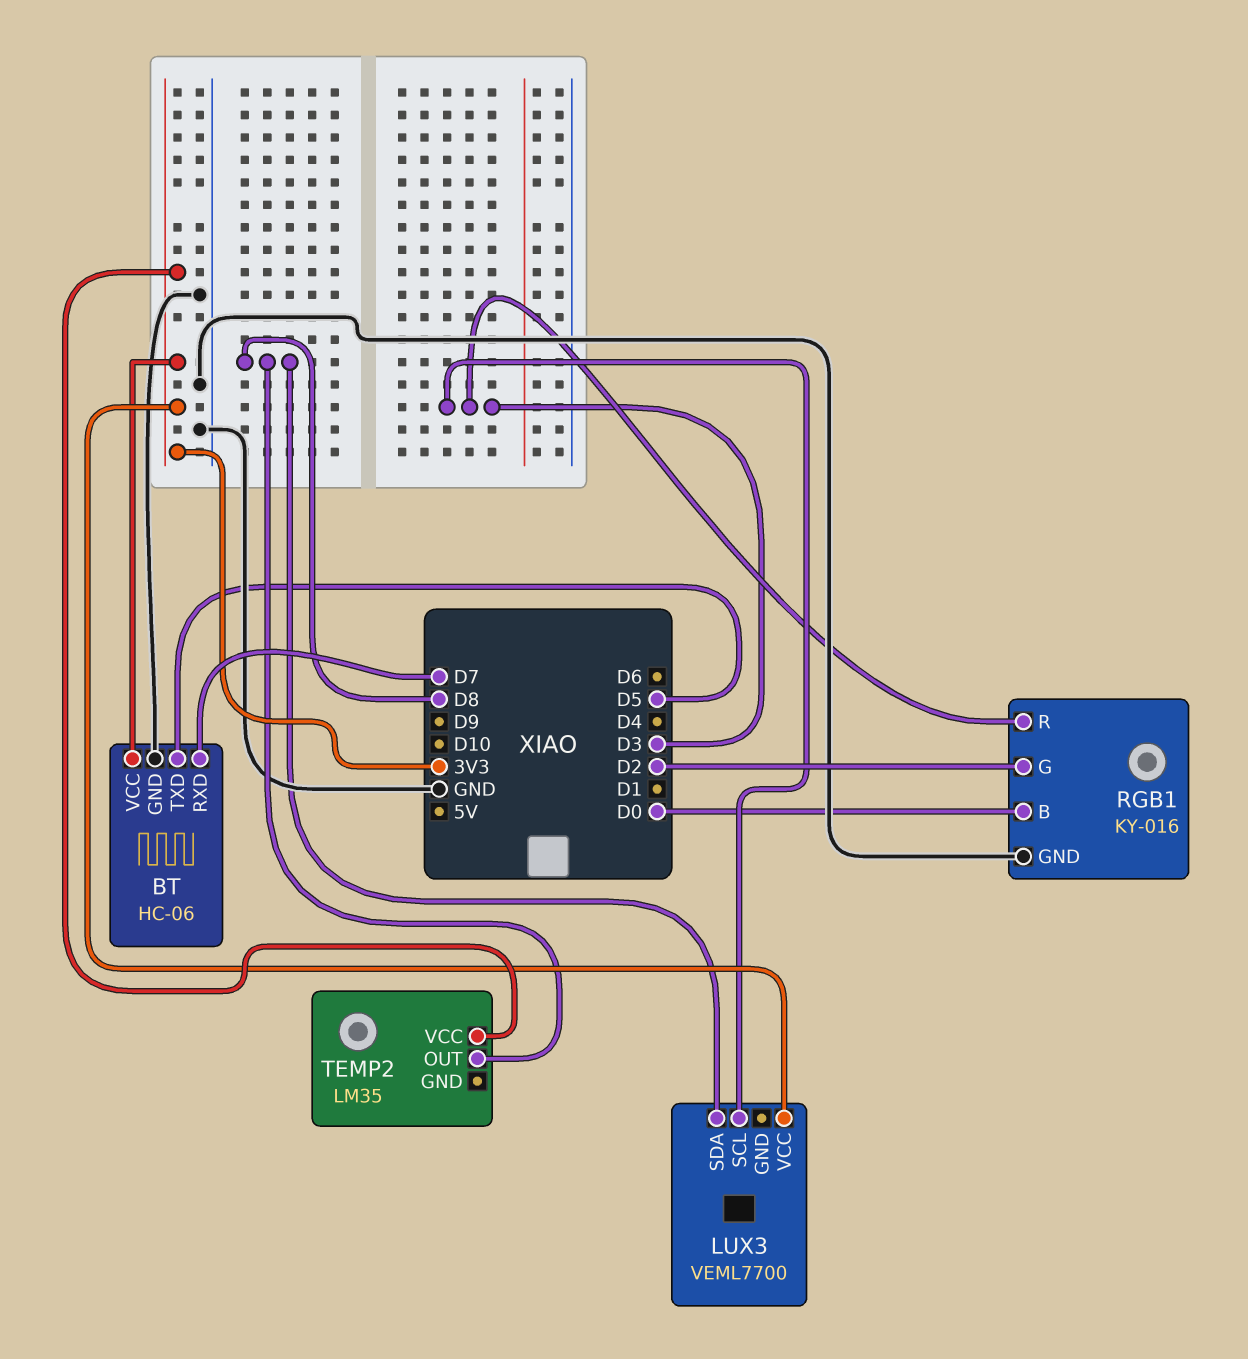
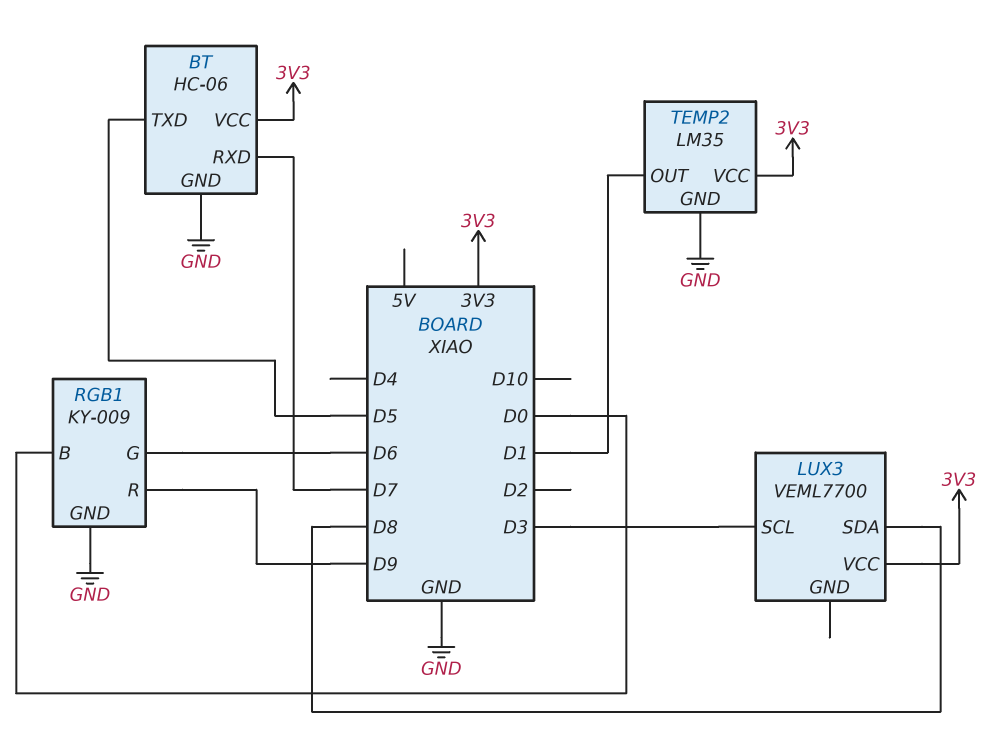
RGB1: KY-016 -> KY-009
RGB1 pin G: D2 -> D6
RGB1 pin R: D3 -> D9
TEMP2 pin GND: none -> GND
TEMP2 pin OUT: D8 -> D1

